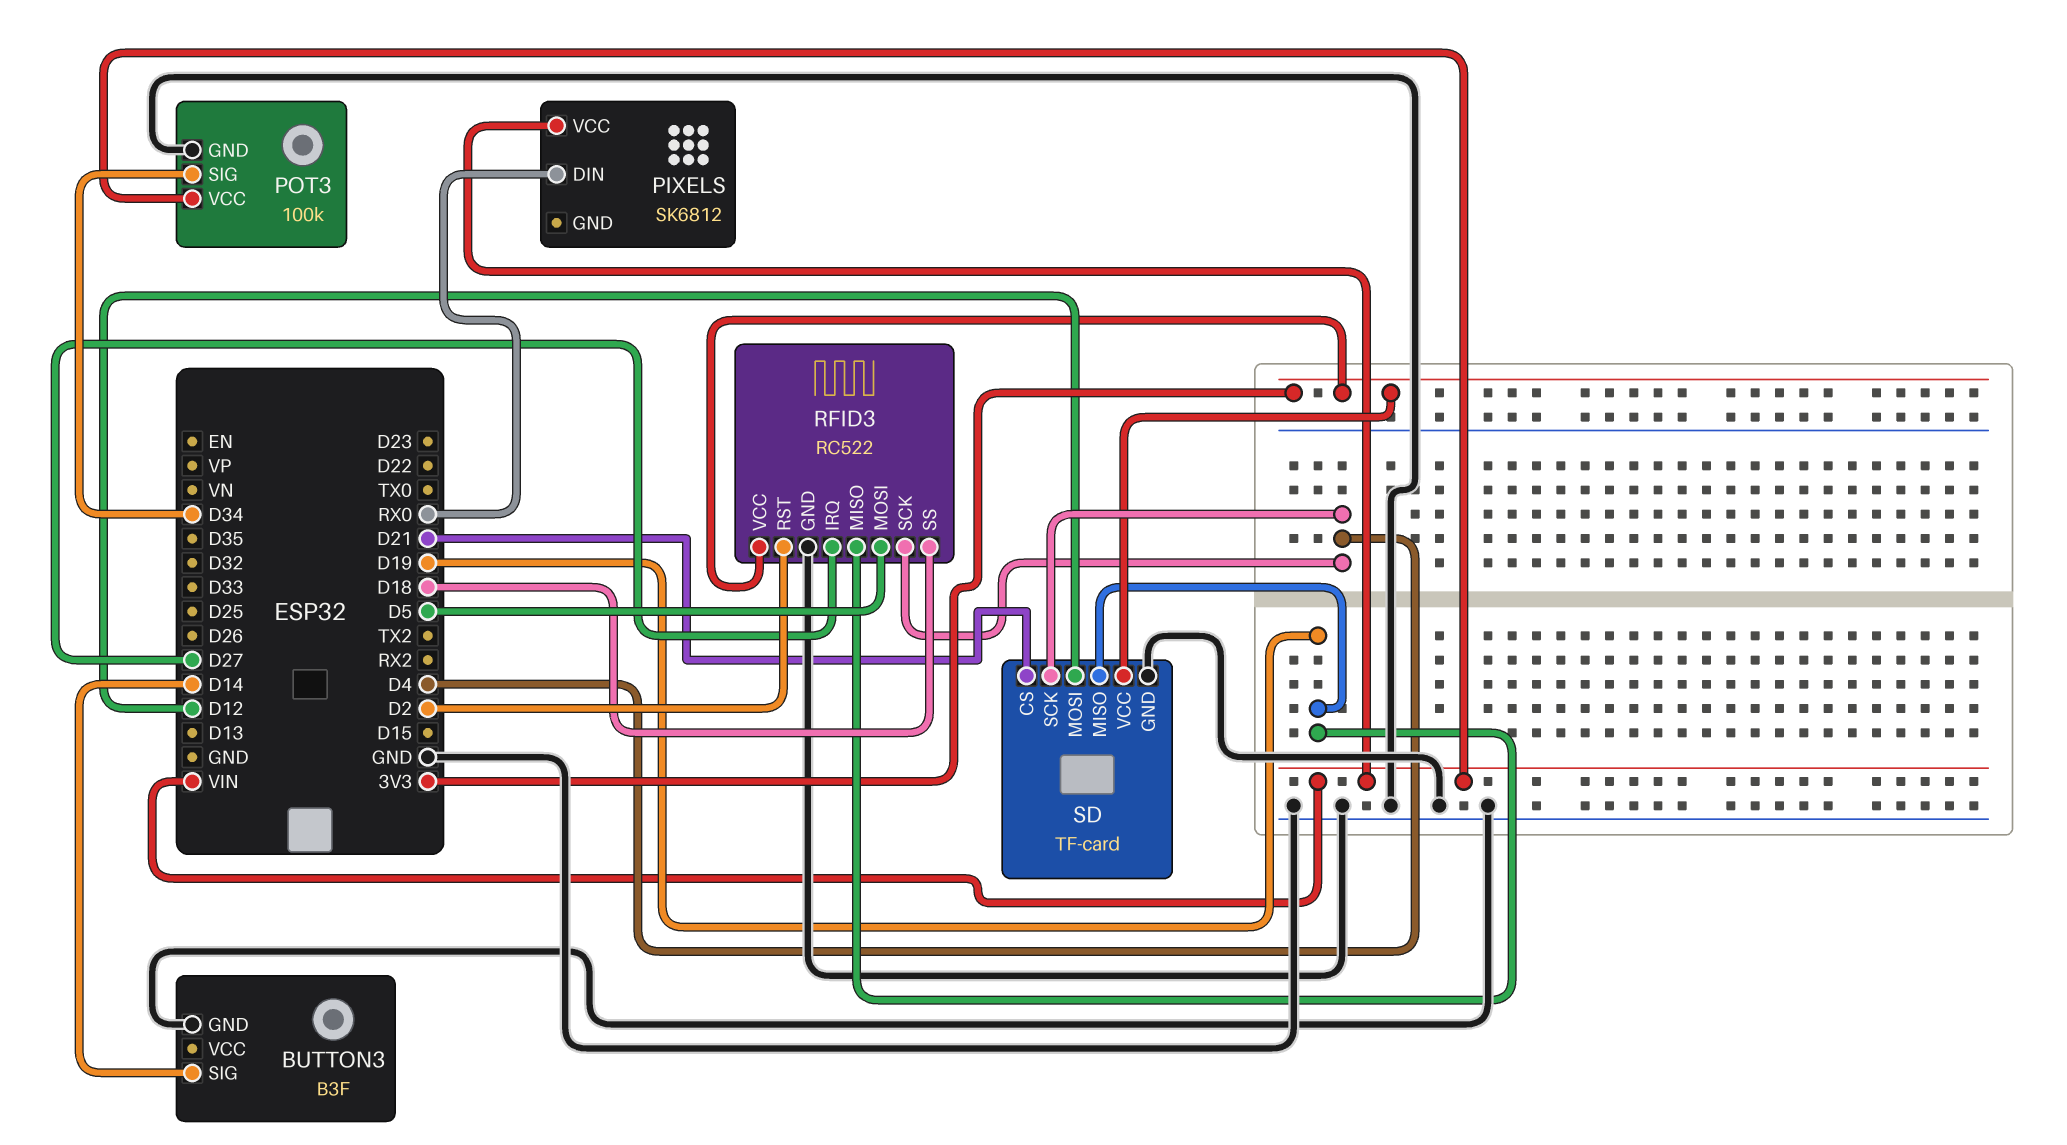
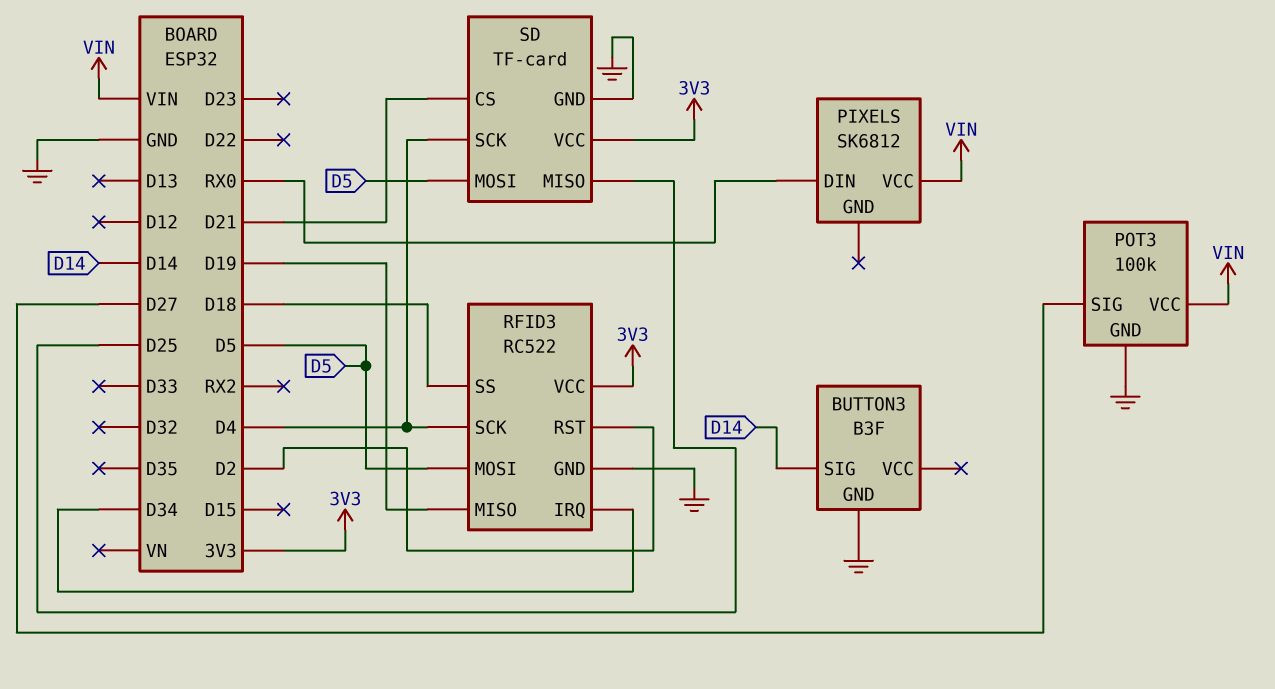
POT3 pin SIG: D34 -> D27
RFID3 pin IRQ: D27 -> D34
SD pin MISO: D19 -> D25
SD pin MOSI: D12 -> D5

